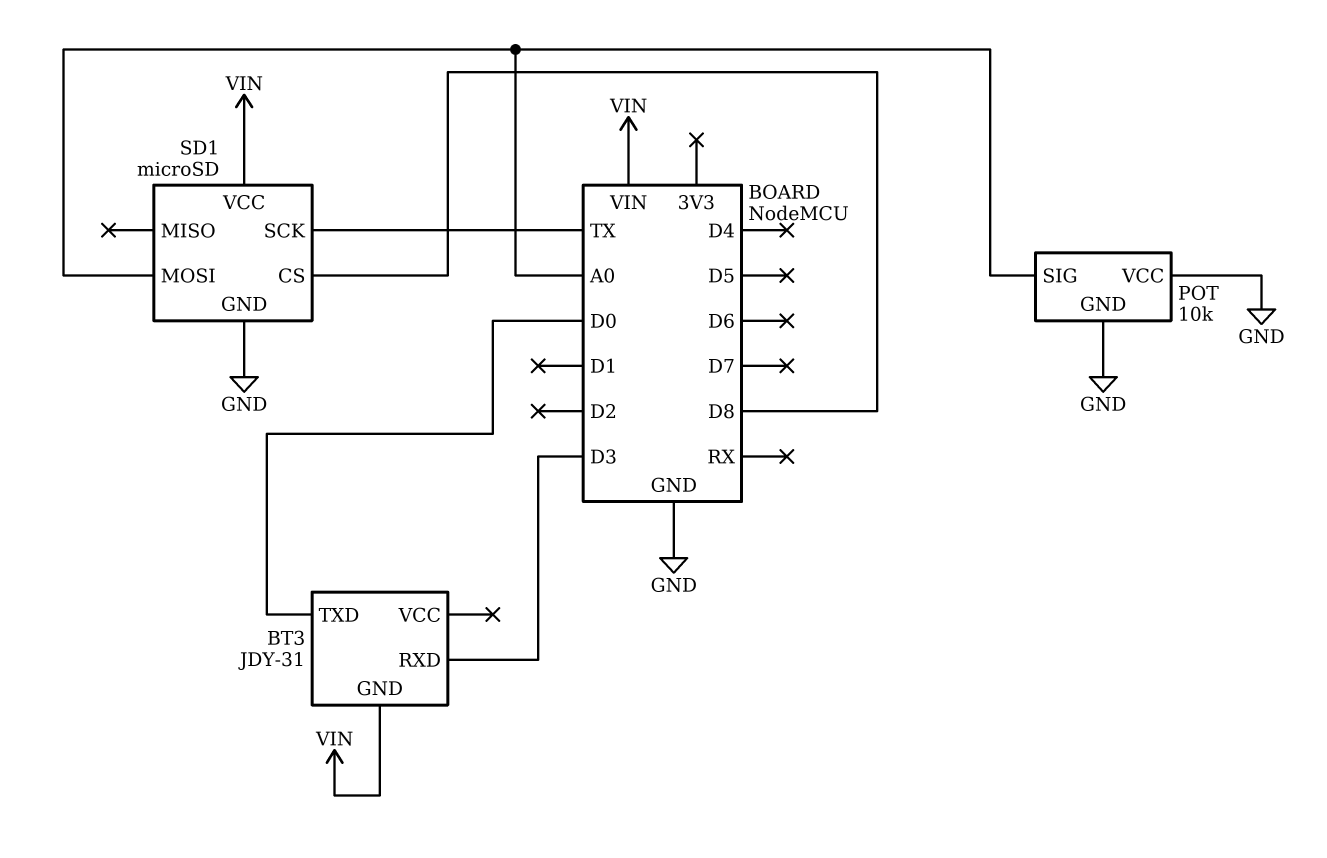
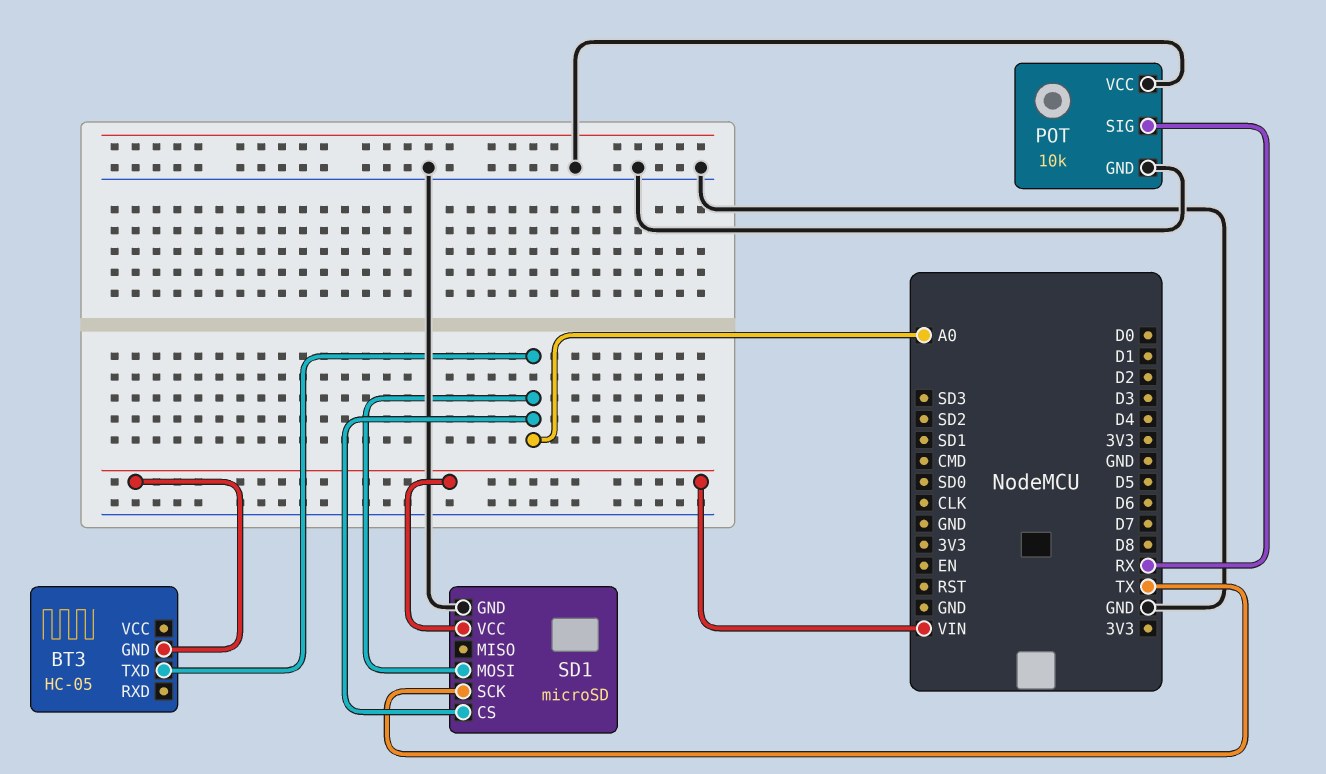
BT3: JDY-31 -> HC-05
BT3 pin RXD: D3 -> none
BT3 pin TXD: D0 -> A0
POT pin SIG: A0 -> RX
SD1 pin CS: D8 -> A0

